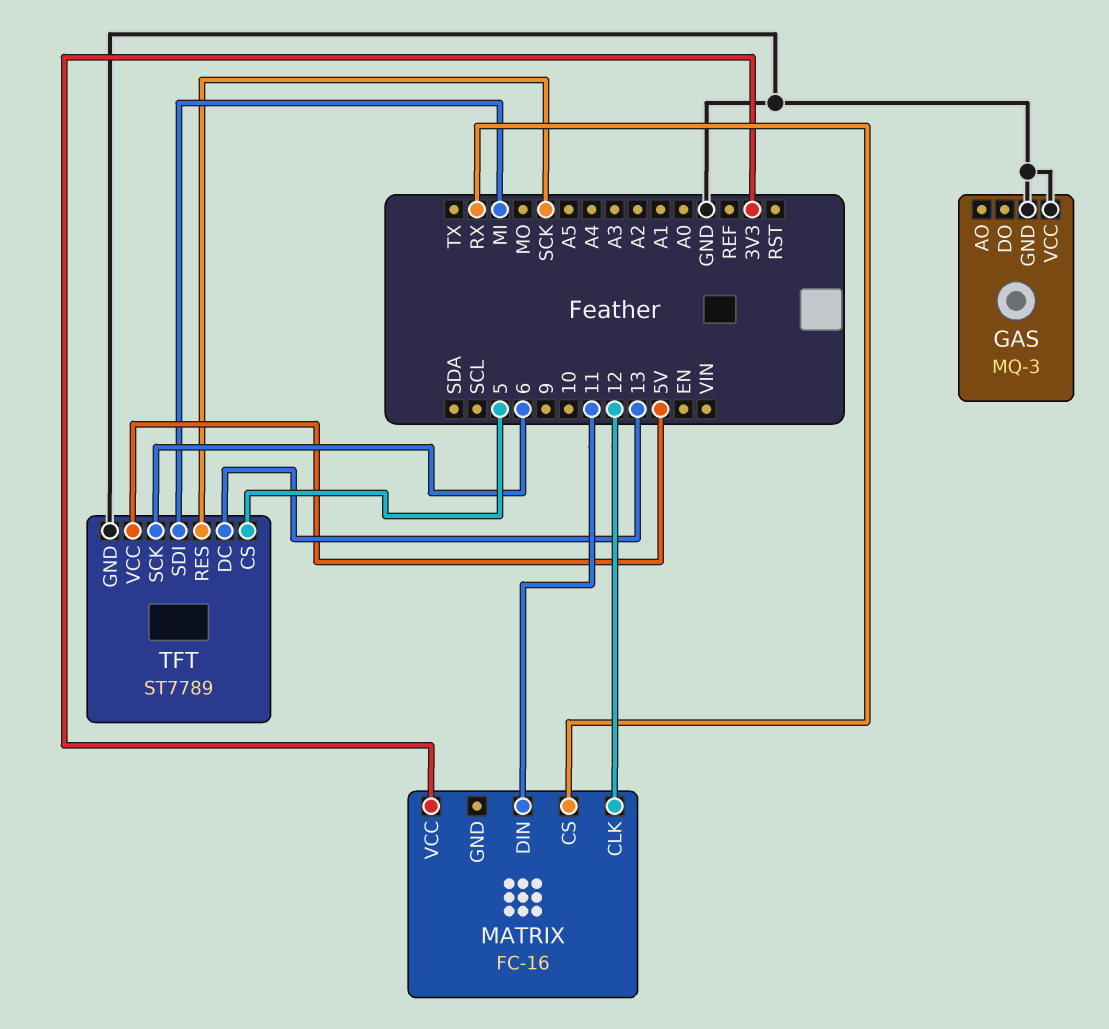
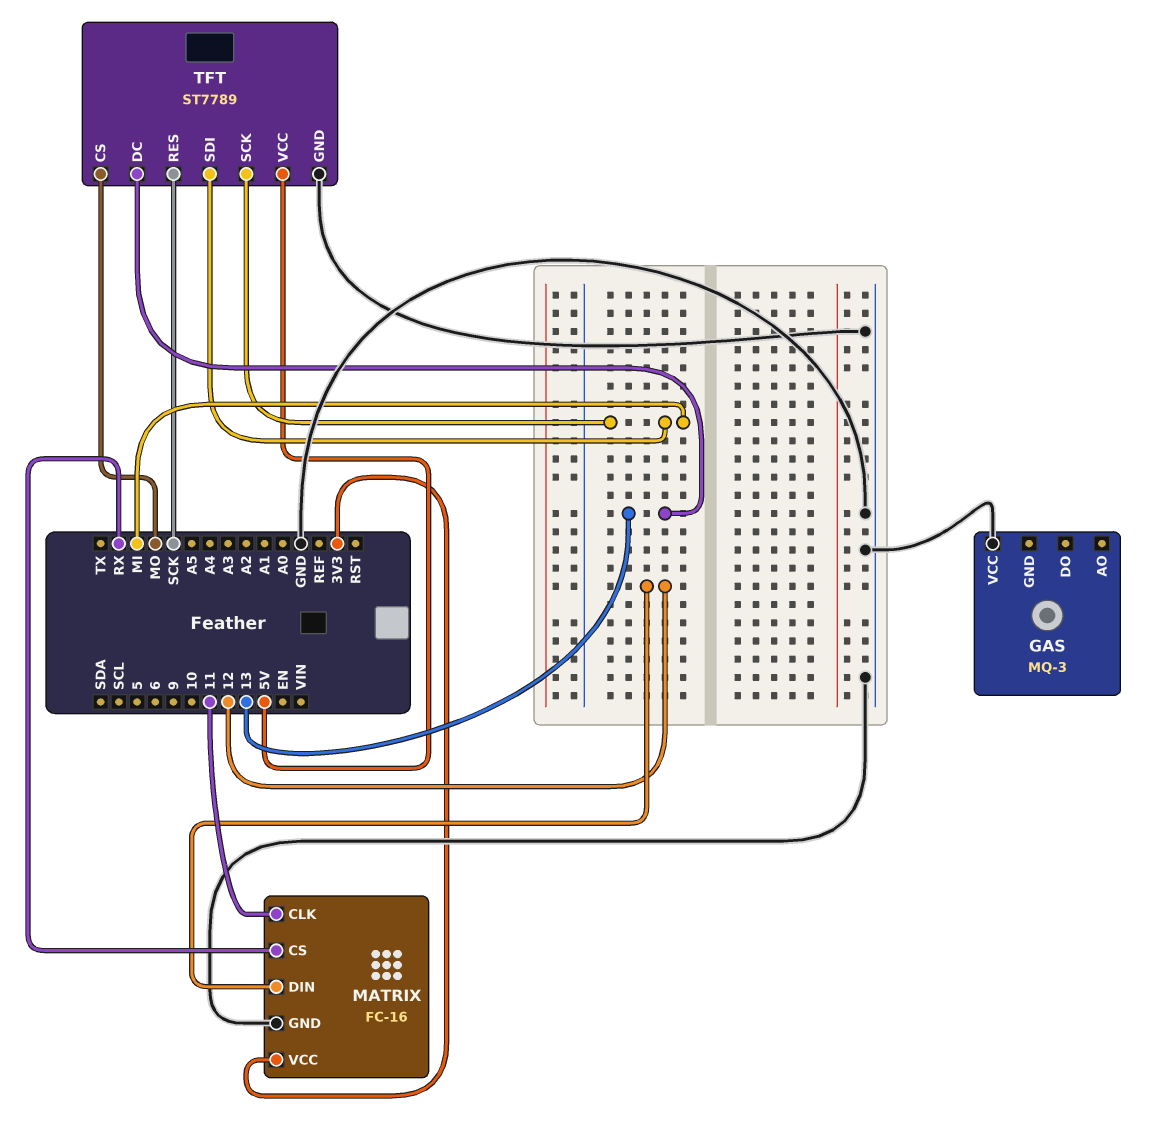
GAS pin GND: GND -> none
MATRIX pin CLK: 12 -> 11
MATRIX pin DIN: 11 -> 12
MATRIX pin GND: none -> GND
TFT pin CS: 5 -> MO
TFT pin SCK: 6 -> MI

